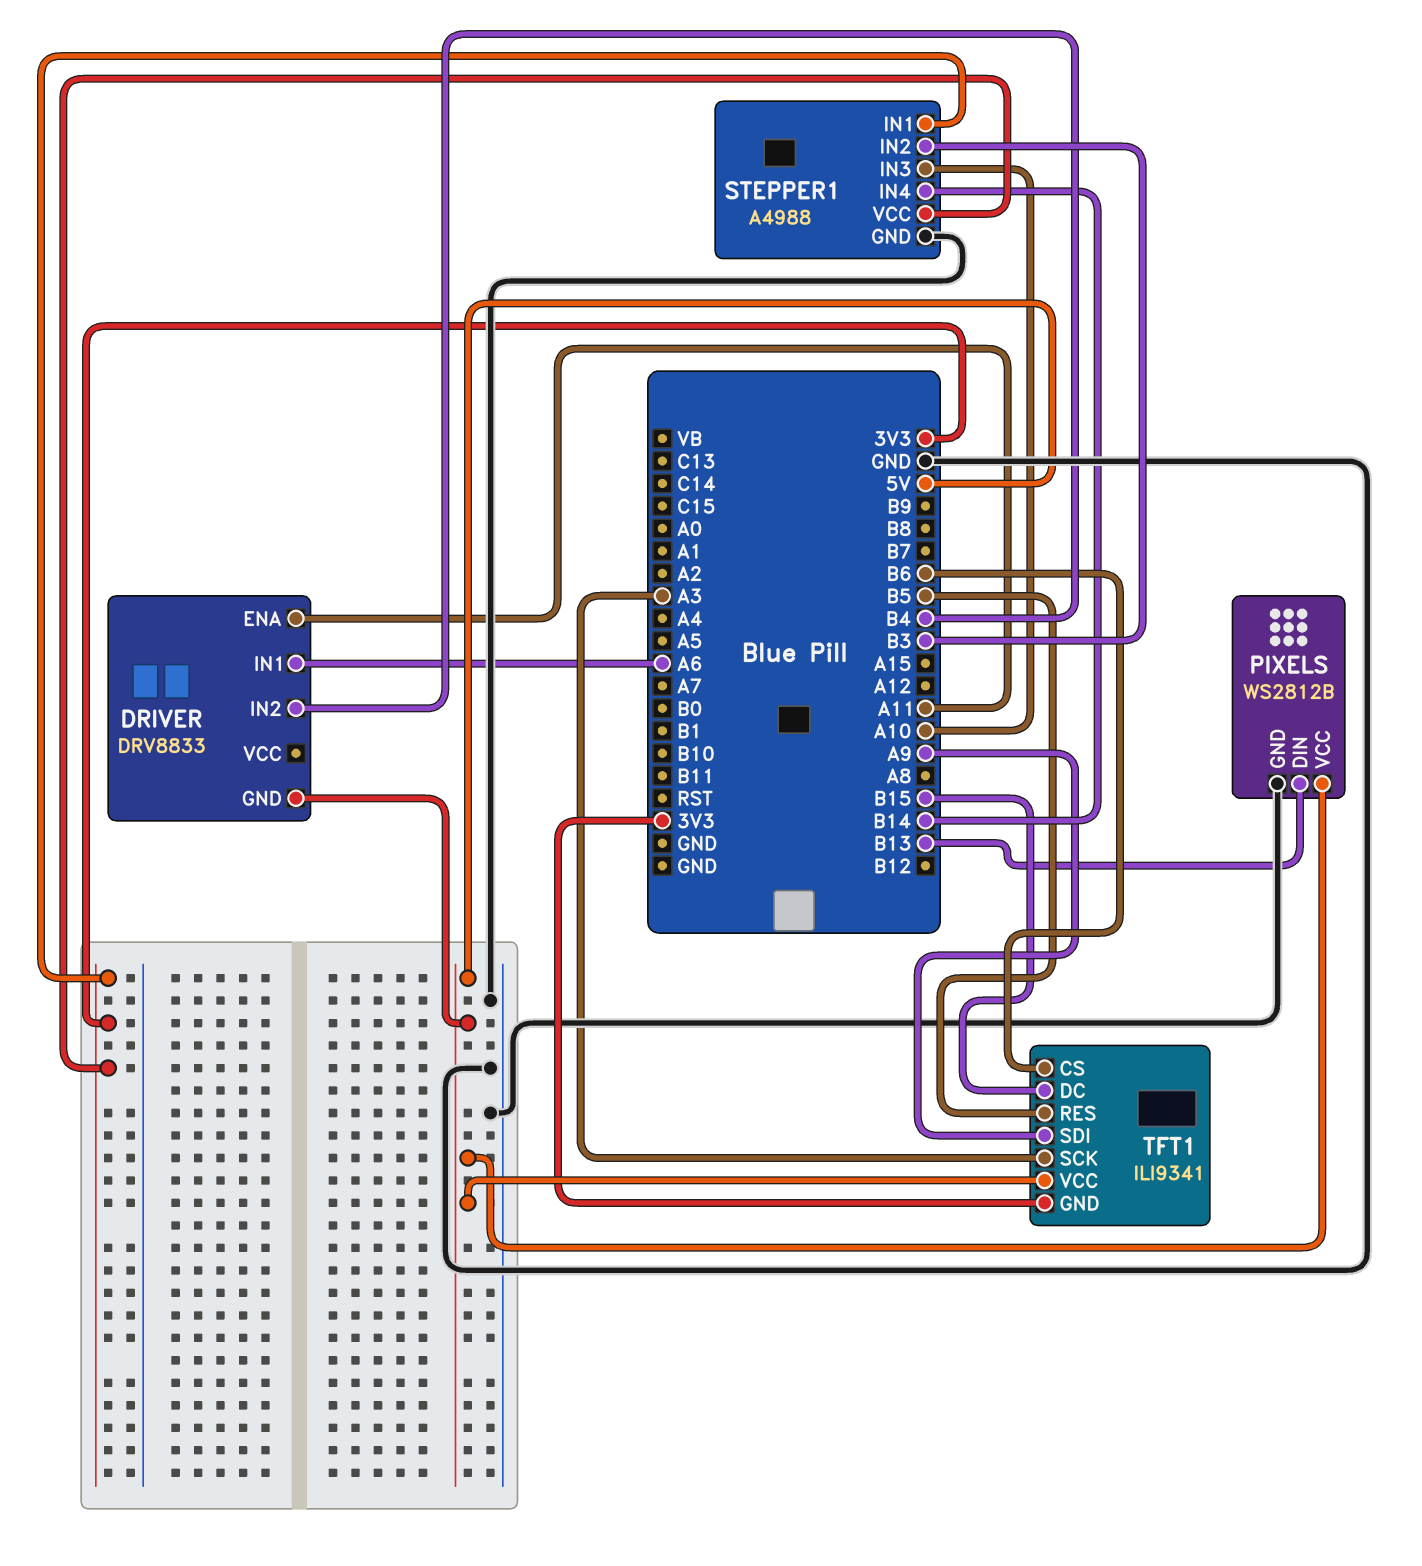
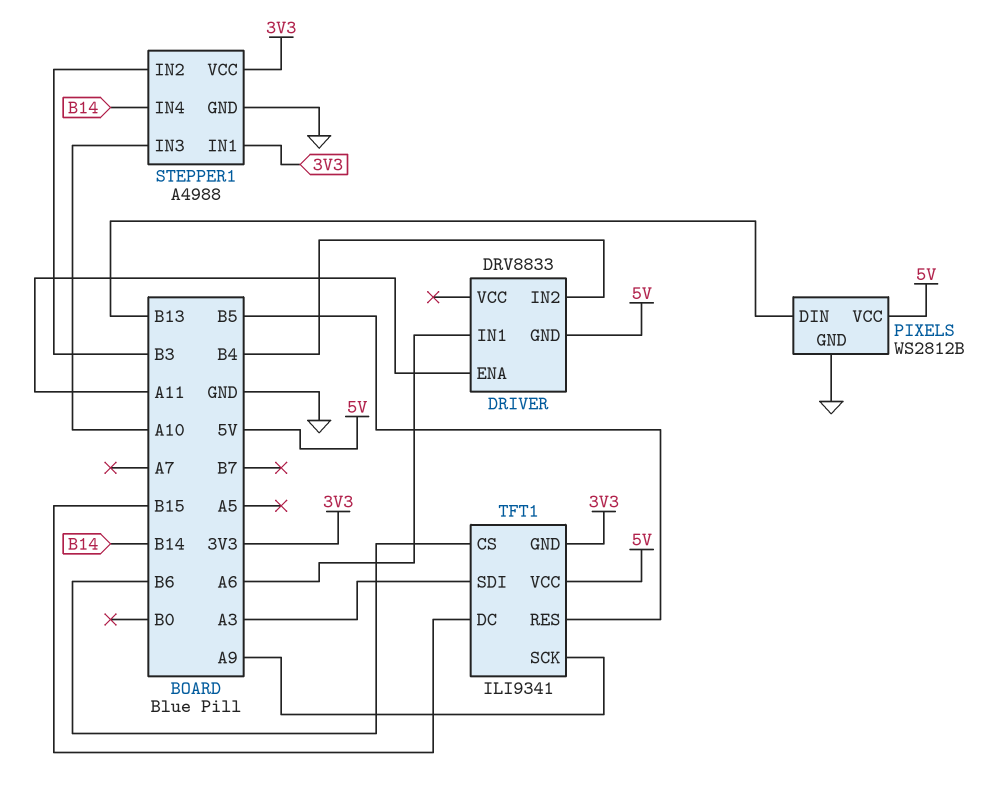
TFT1 pin SCK: A3 -> A9
TFT1 pin SDI: A9 -> A3

